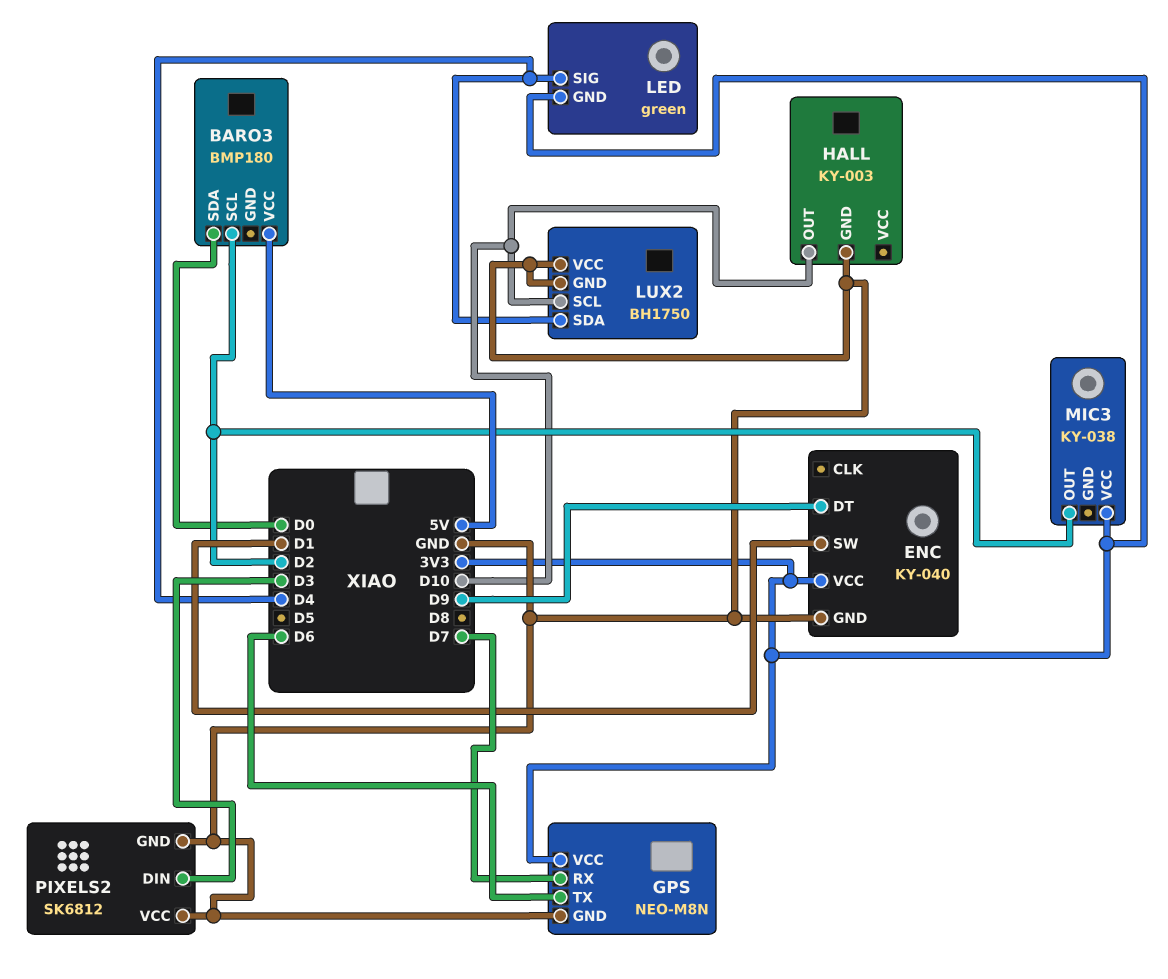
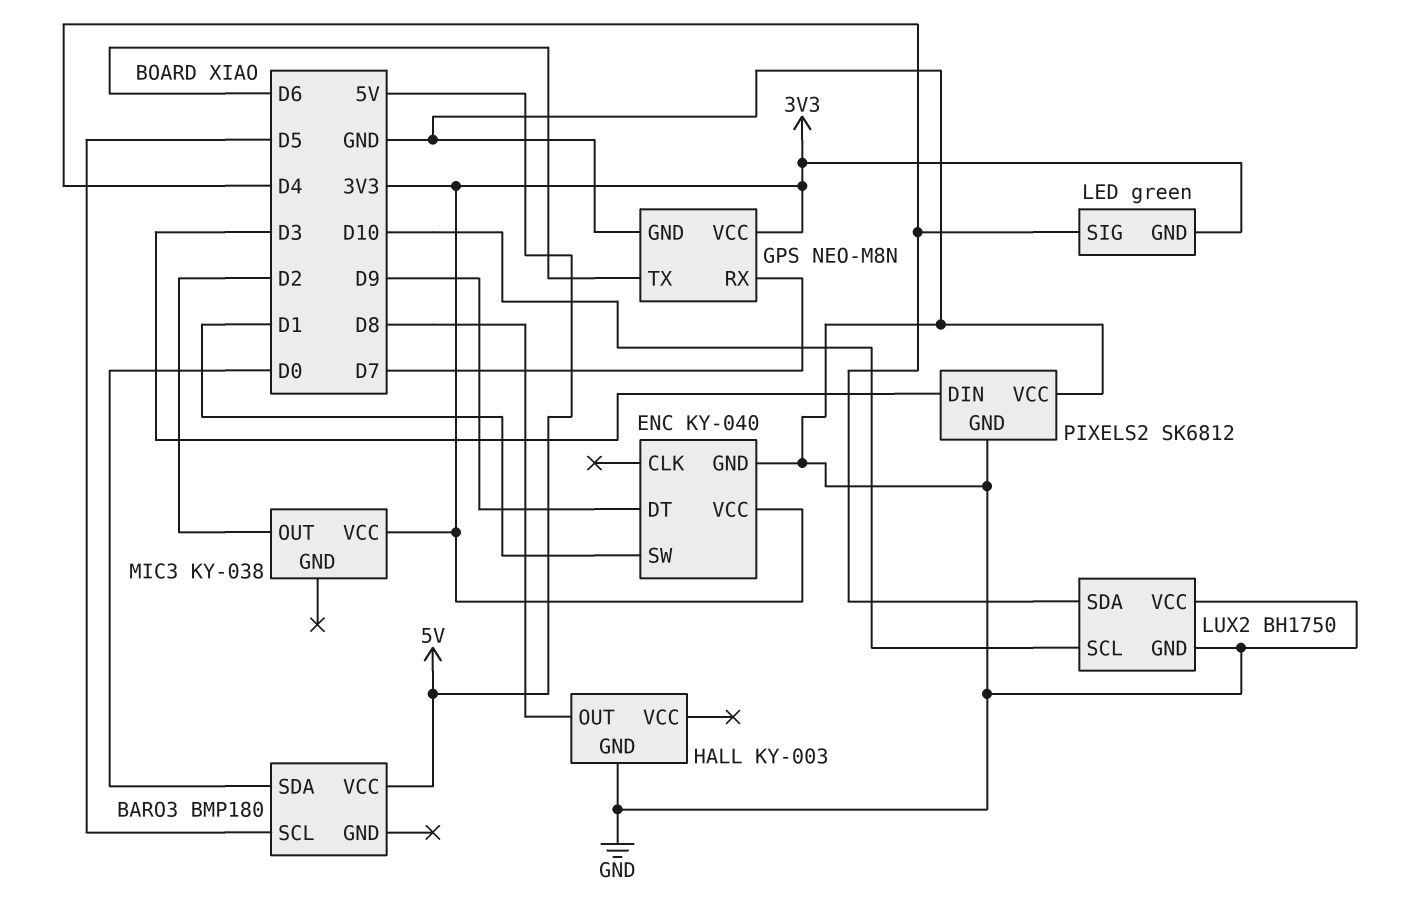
BARO3 pin SCL: D2 -> D5
HALL pin OUT: D10 -> D8

